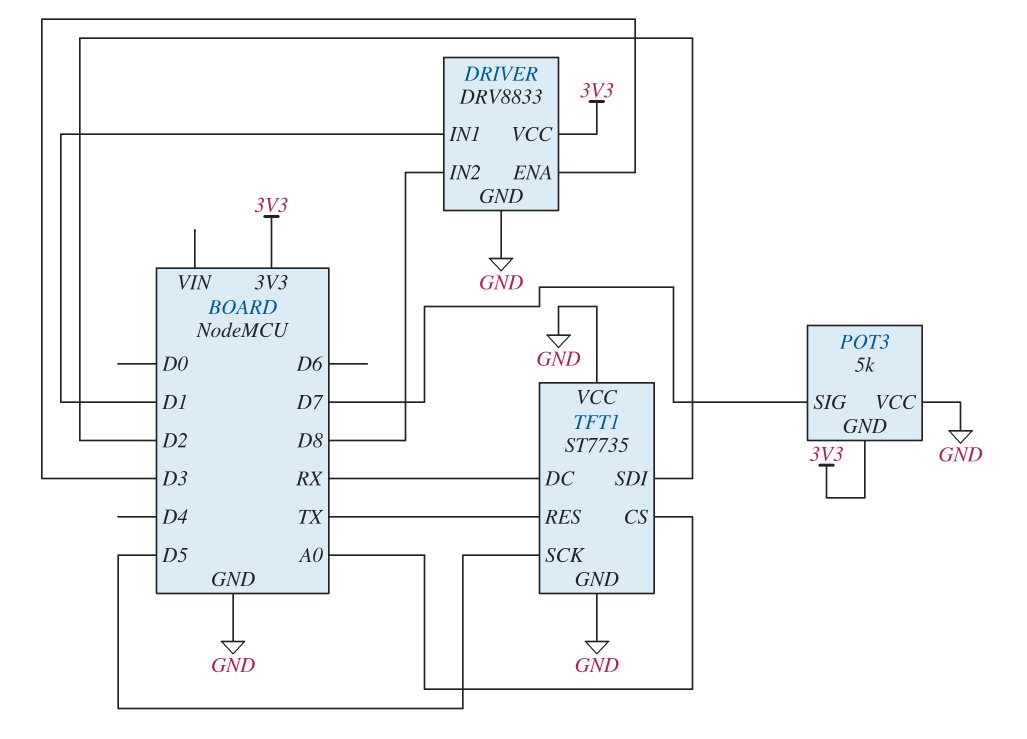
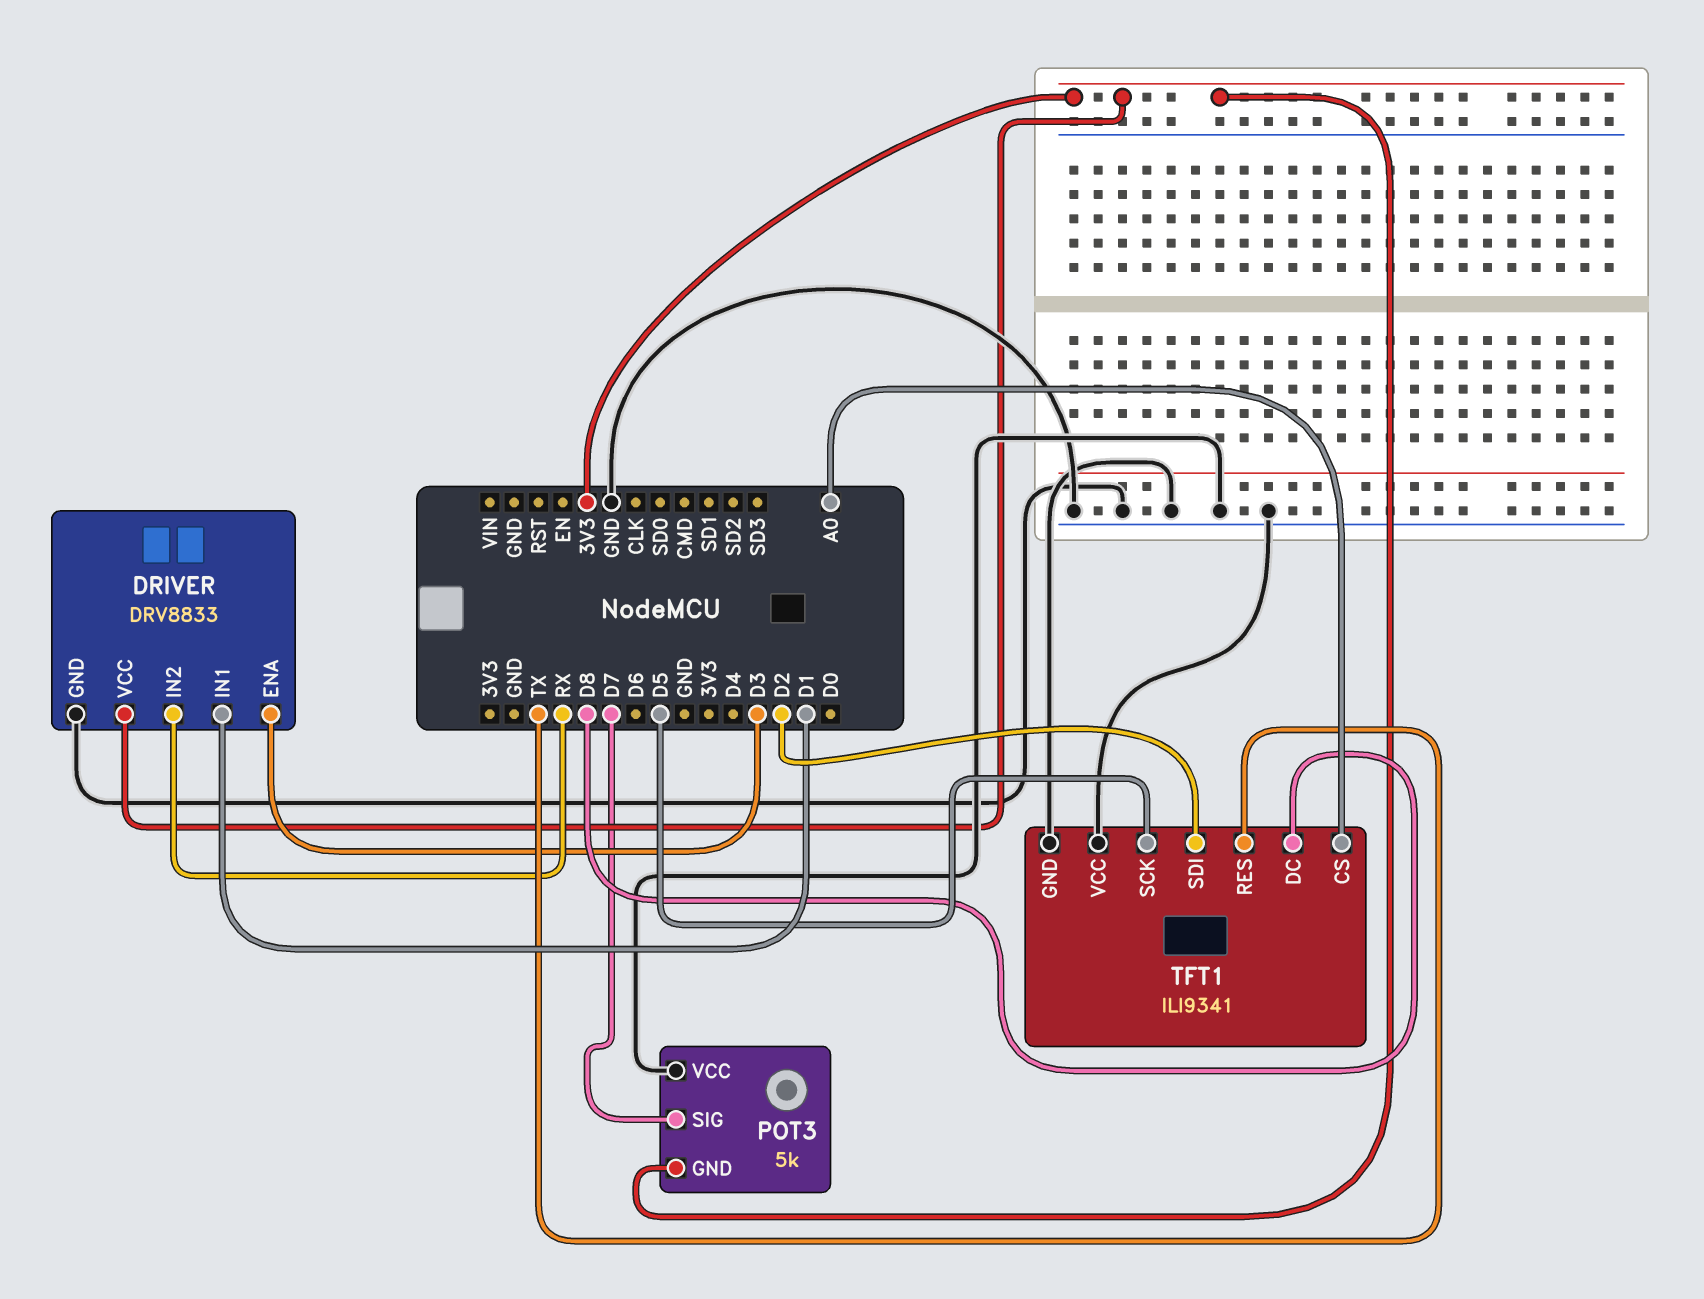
DRIVER pin IN2: D8 -> RX
TFT1: ST7735 -> ILI9341
TFT1 pin DC: RX -> D8

